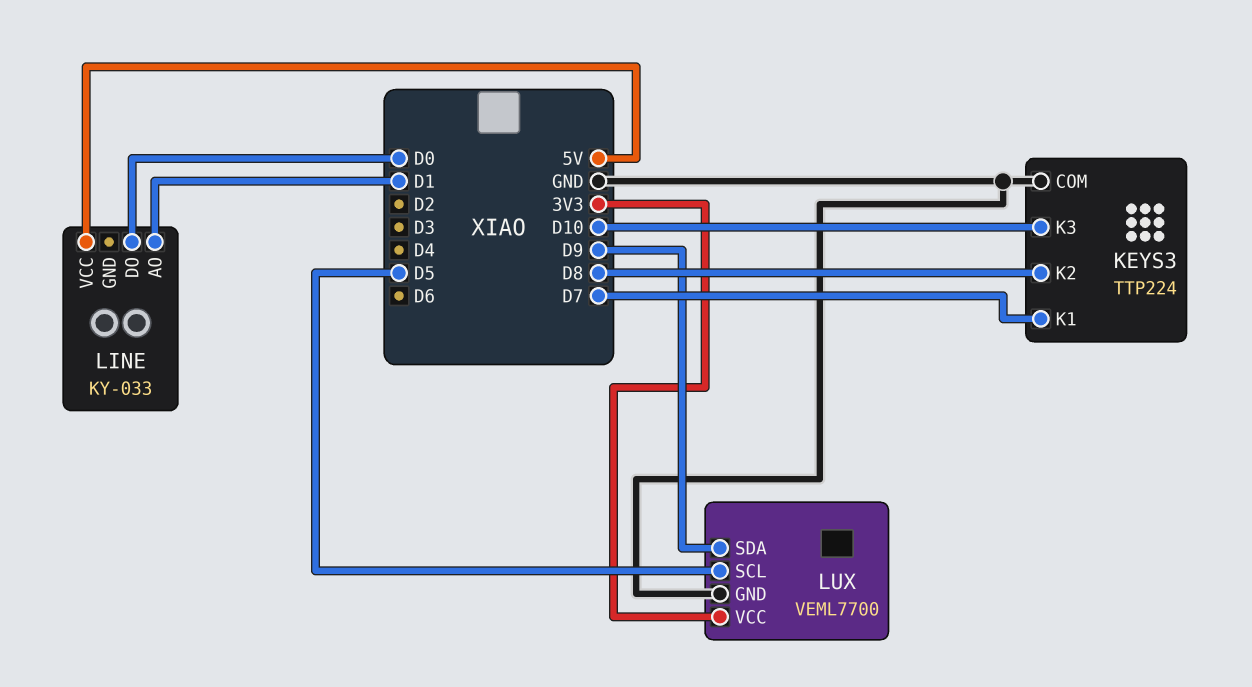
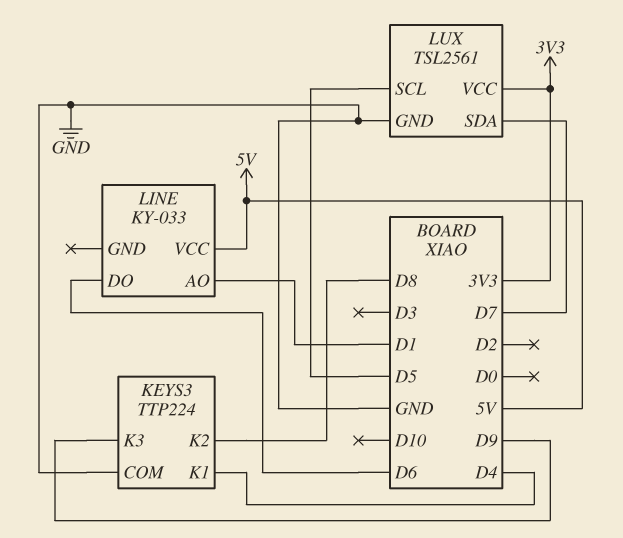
KEYS3 pin K1: D7 -> D4
KEYS3 pin K3: D10 -> D9
LINE pin DO: D0 -> D6
LUX: VEML7700 -> TSL2561
LUX pin SDA: D9 -> D7

